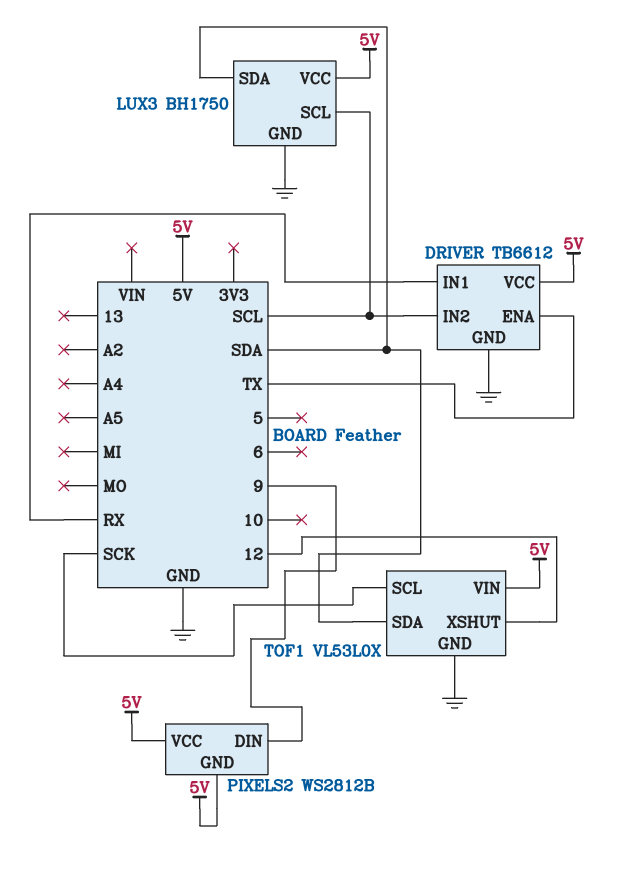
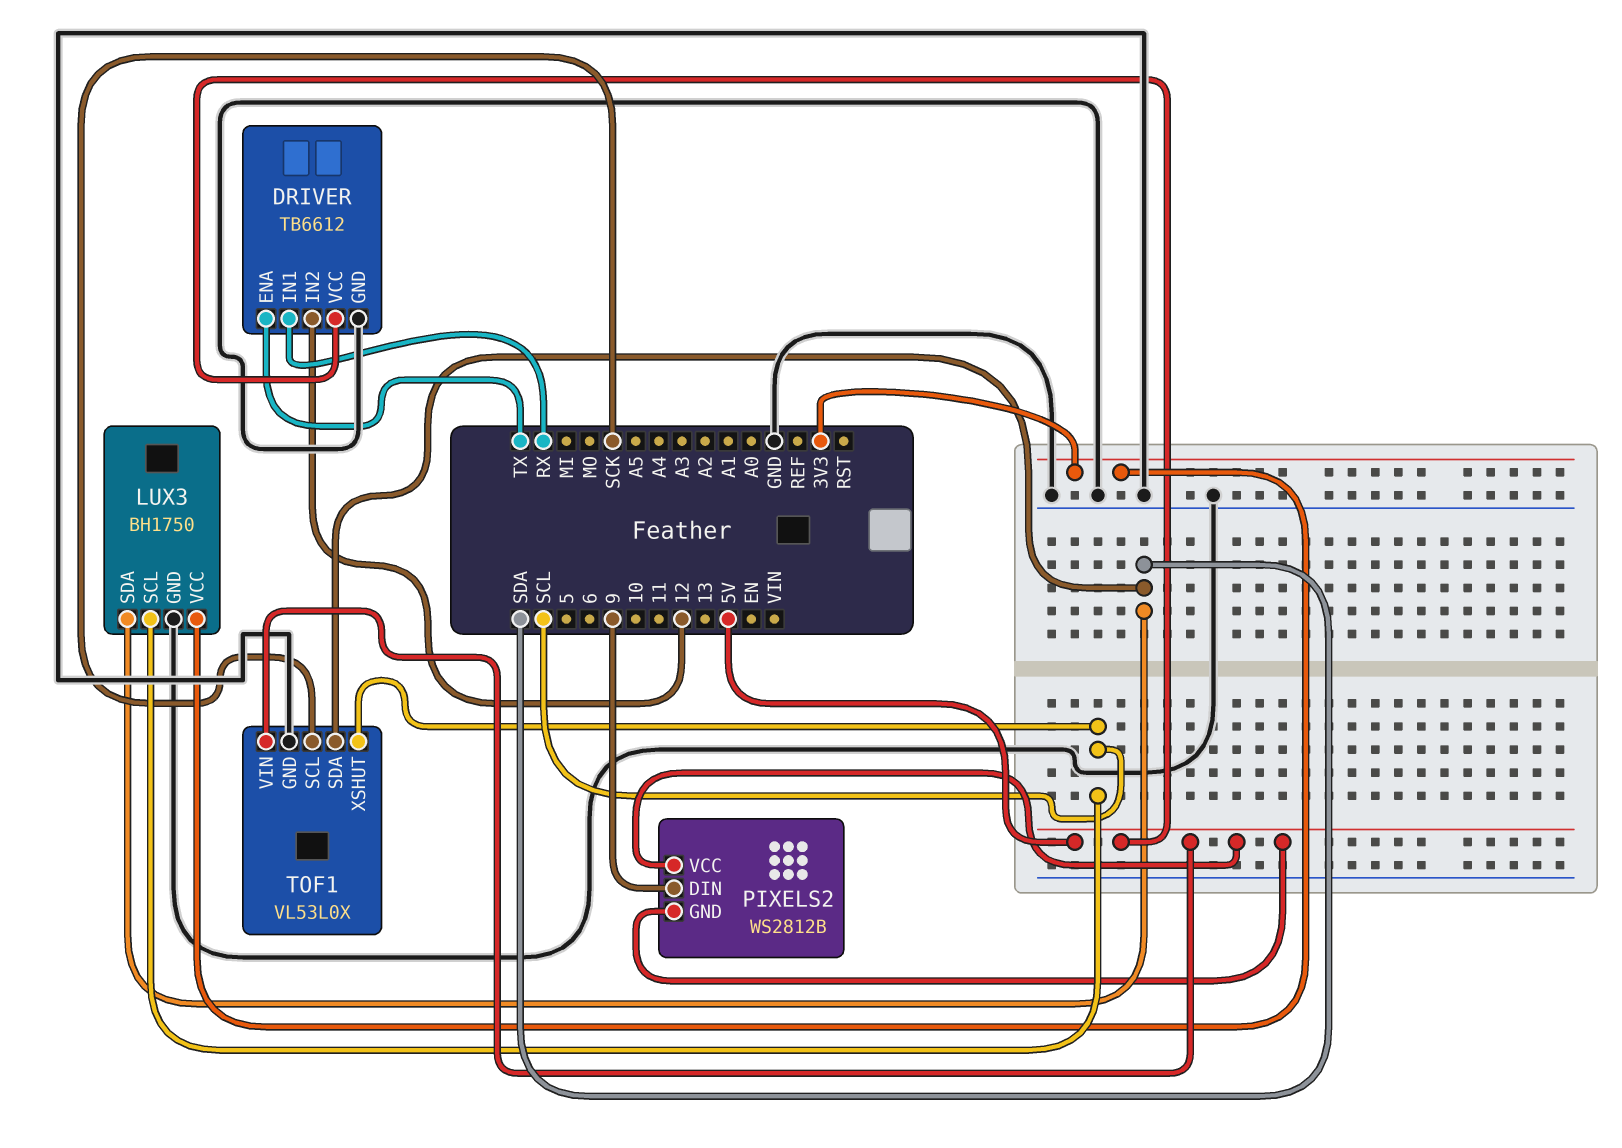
DRIVER pin IN2: SCL -> 12
LUX3 pin VCC: 5V -> 3V3
TOF1 pin XSHUT: 12 -> SCL

